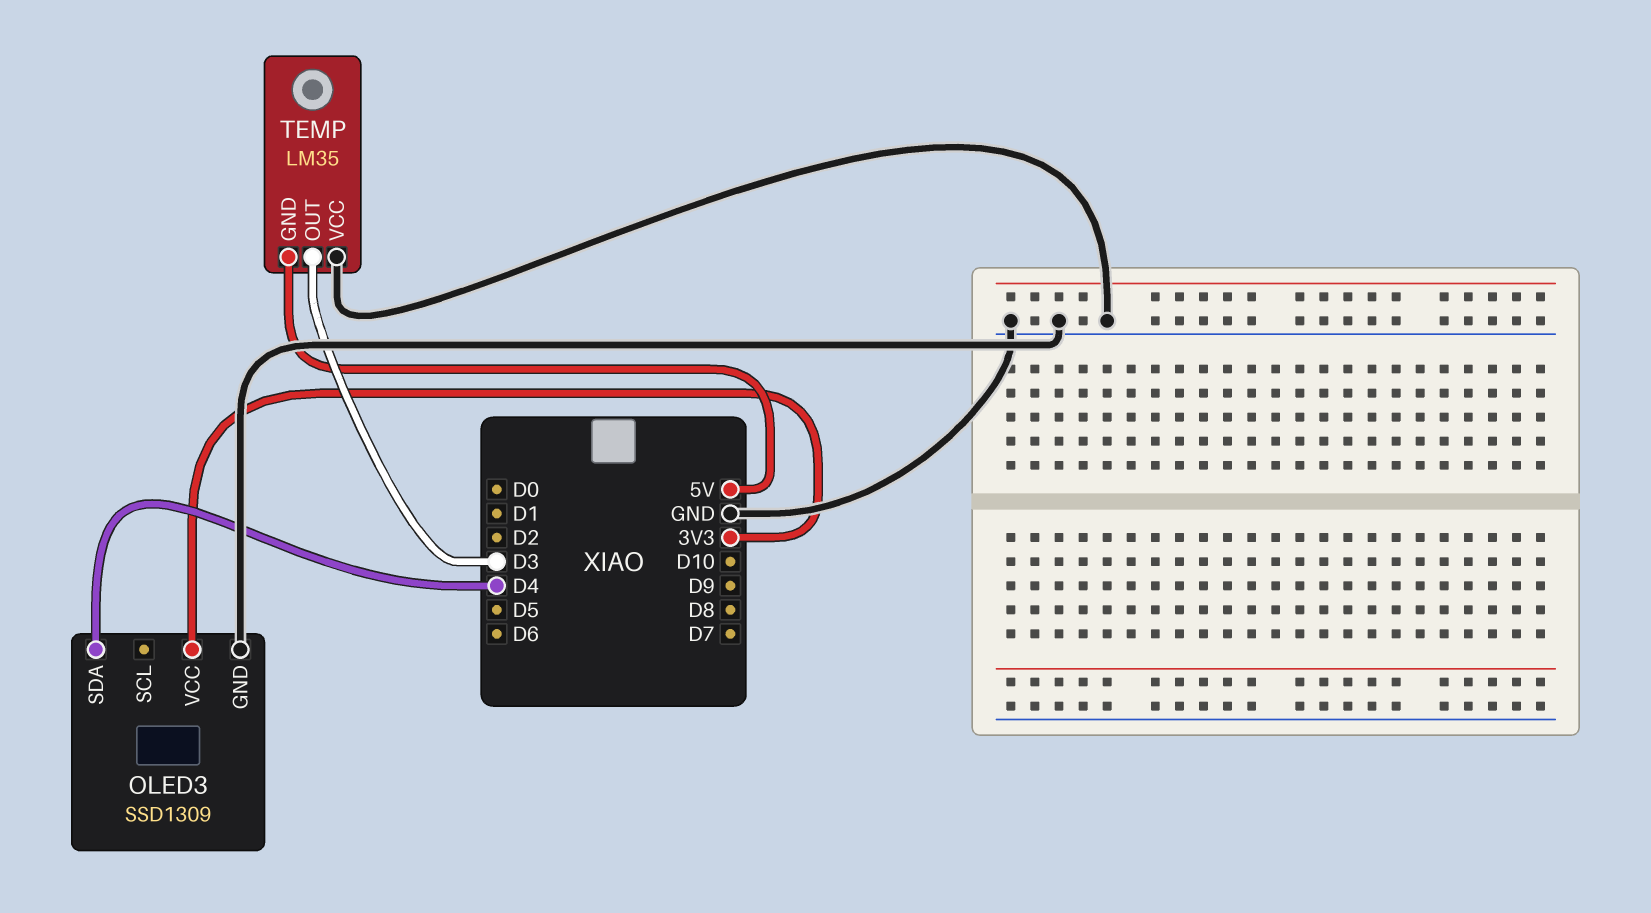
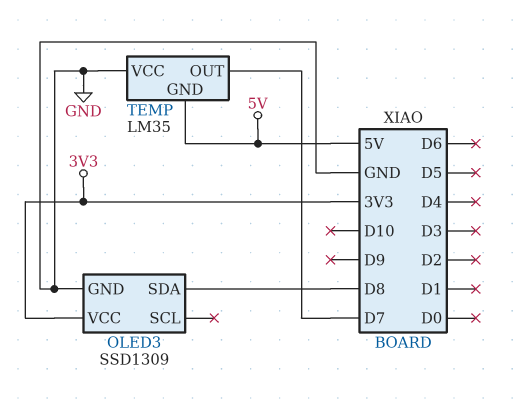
OLED3 pin SDA: D4 -> D8
TEMP pin OUT: D3 -> D7

